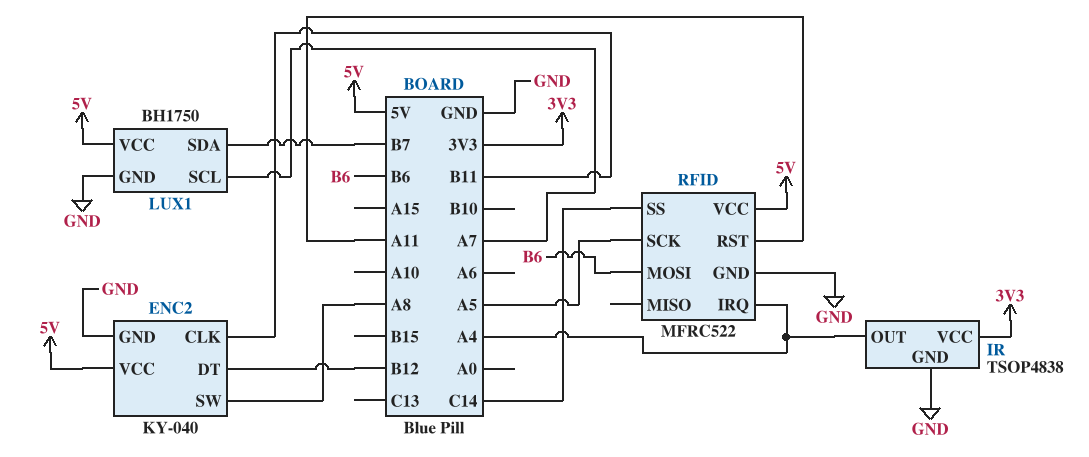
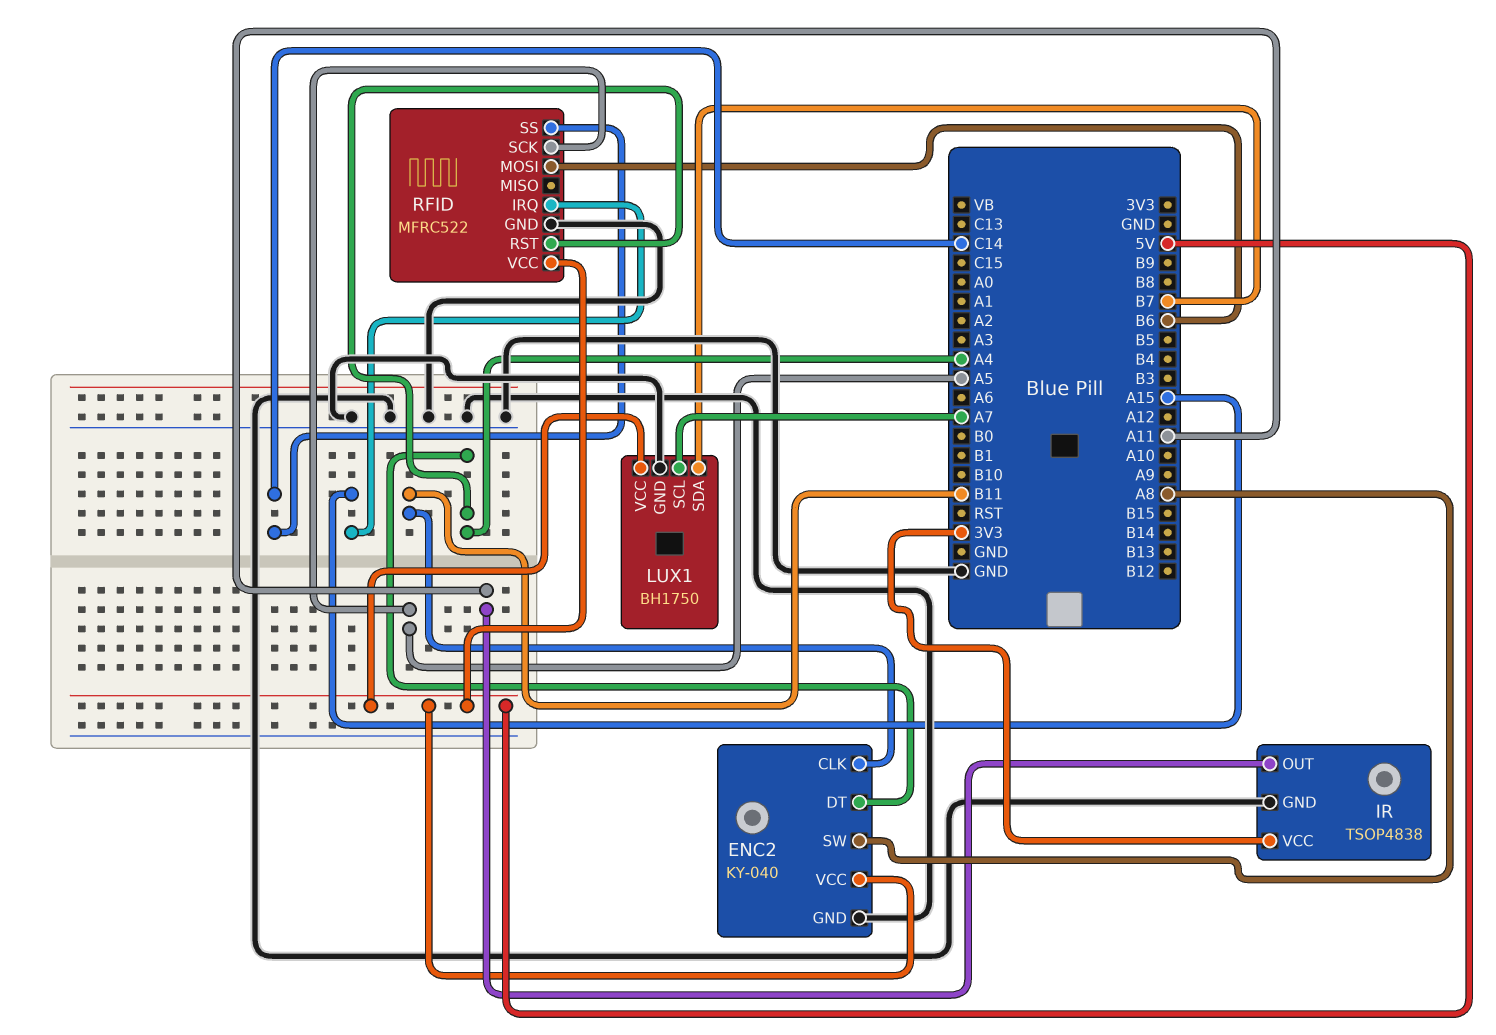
ENC2 pin DT: B12 -> A4
IR pin OUT: A4 -> A11
RFID pin IRQ: A4 -> A15
RFID pin RST: A11 -> A4

